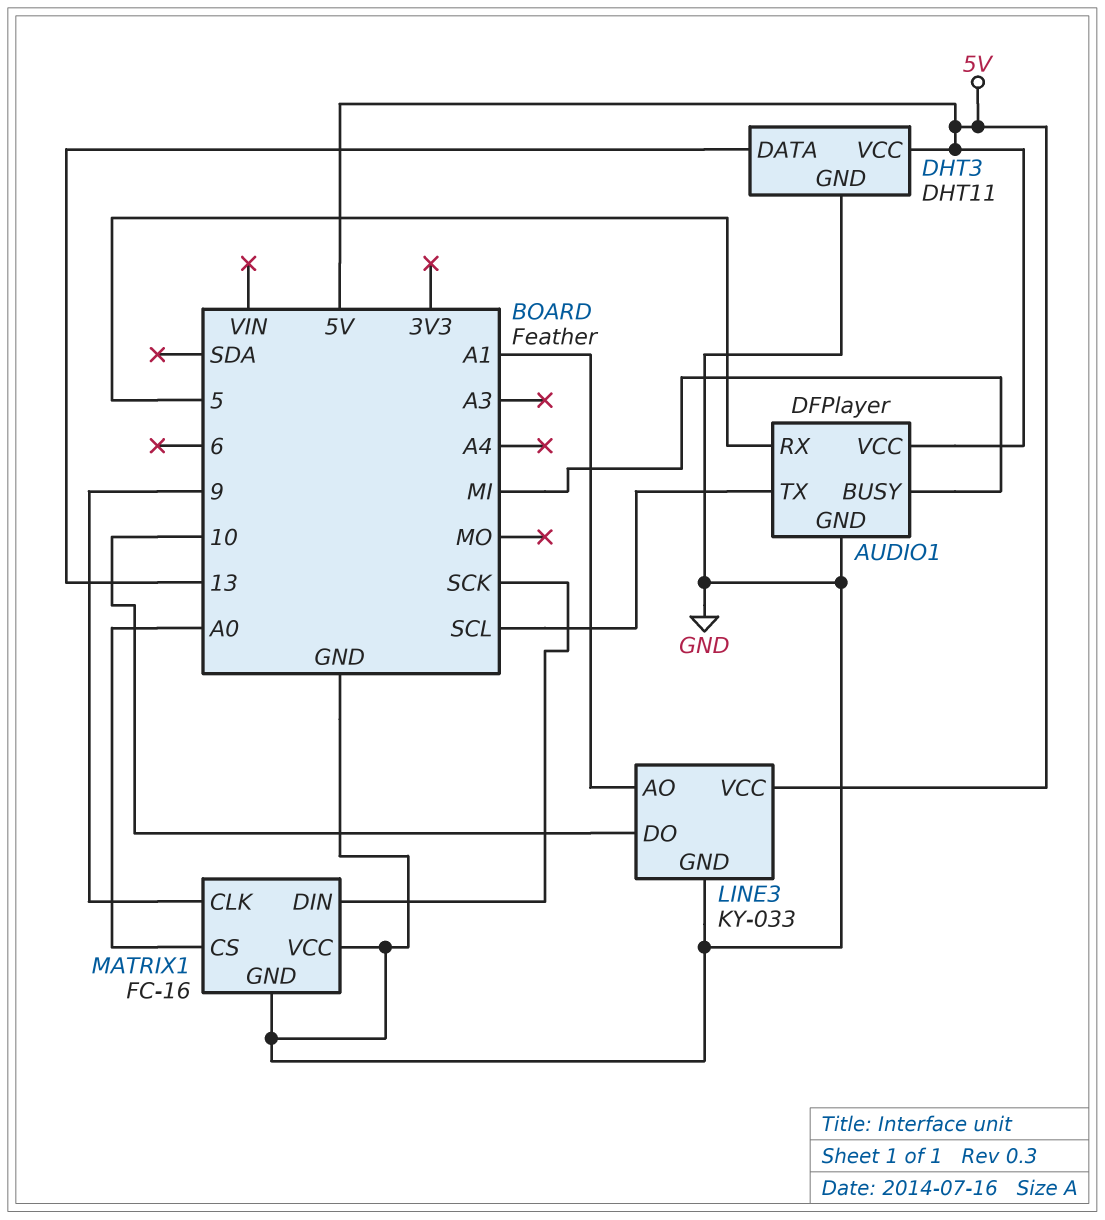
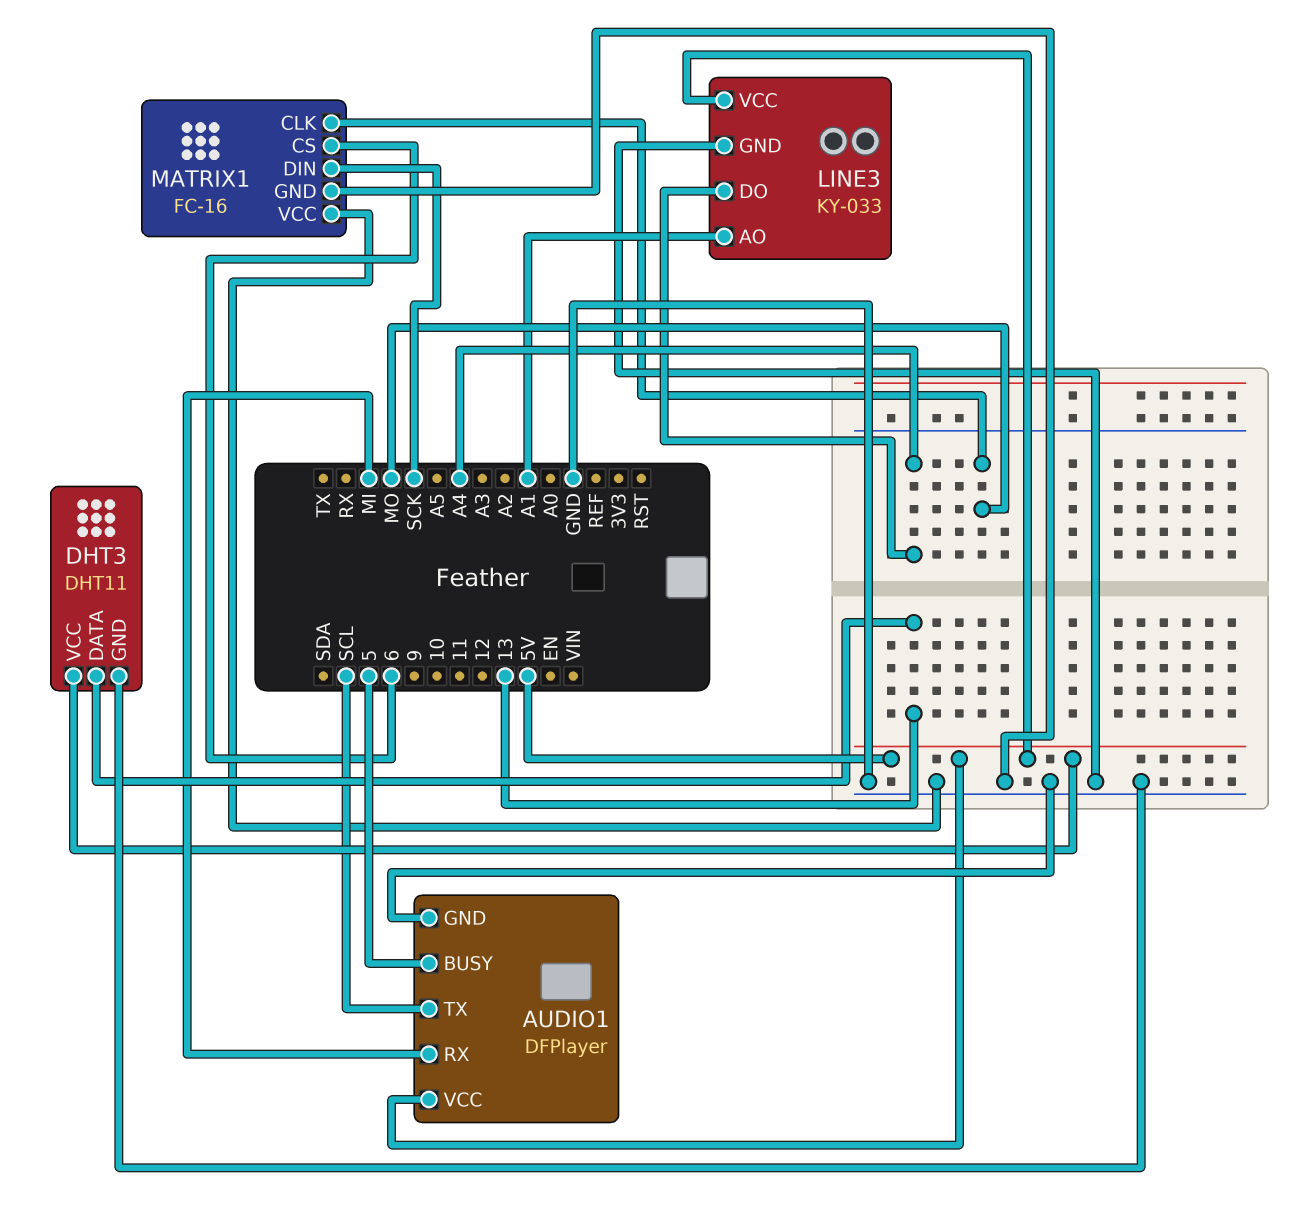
AUDIO1 pin BUSY: MI -> 5
AUDIO1 pin RX: 5 -> MI
LINE3 pin DO: 10 -> A4
MATRIX1 pin CLK: 9 -> MO
MATRIX1 pin CS: A0 -> 6

